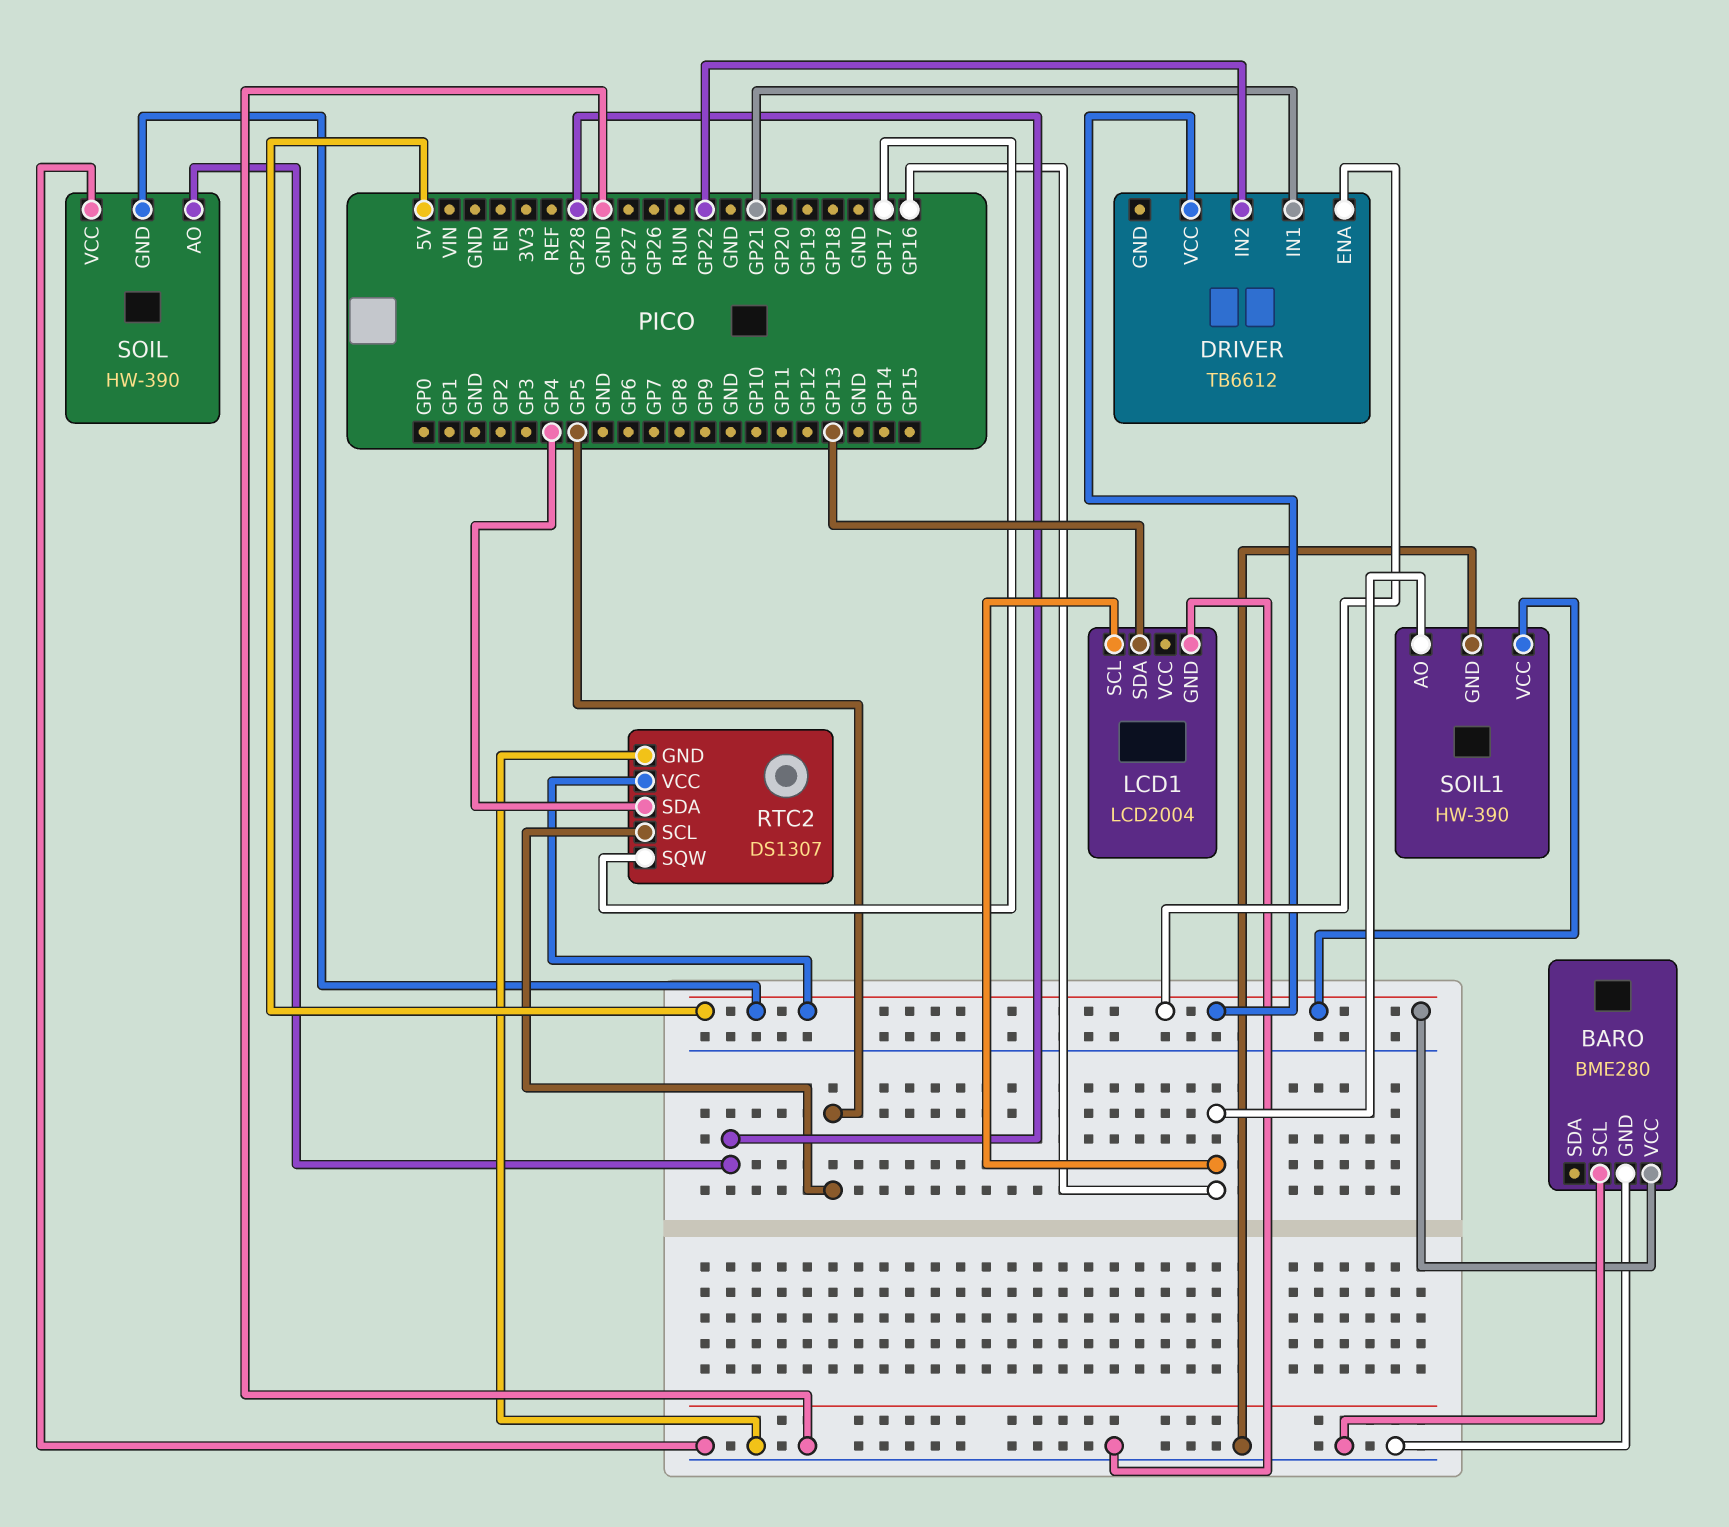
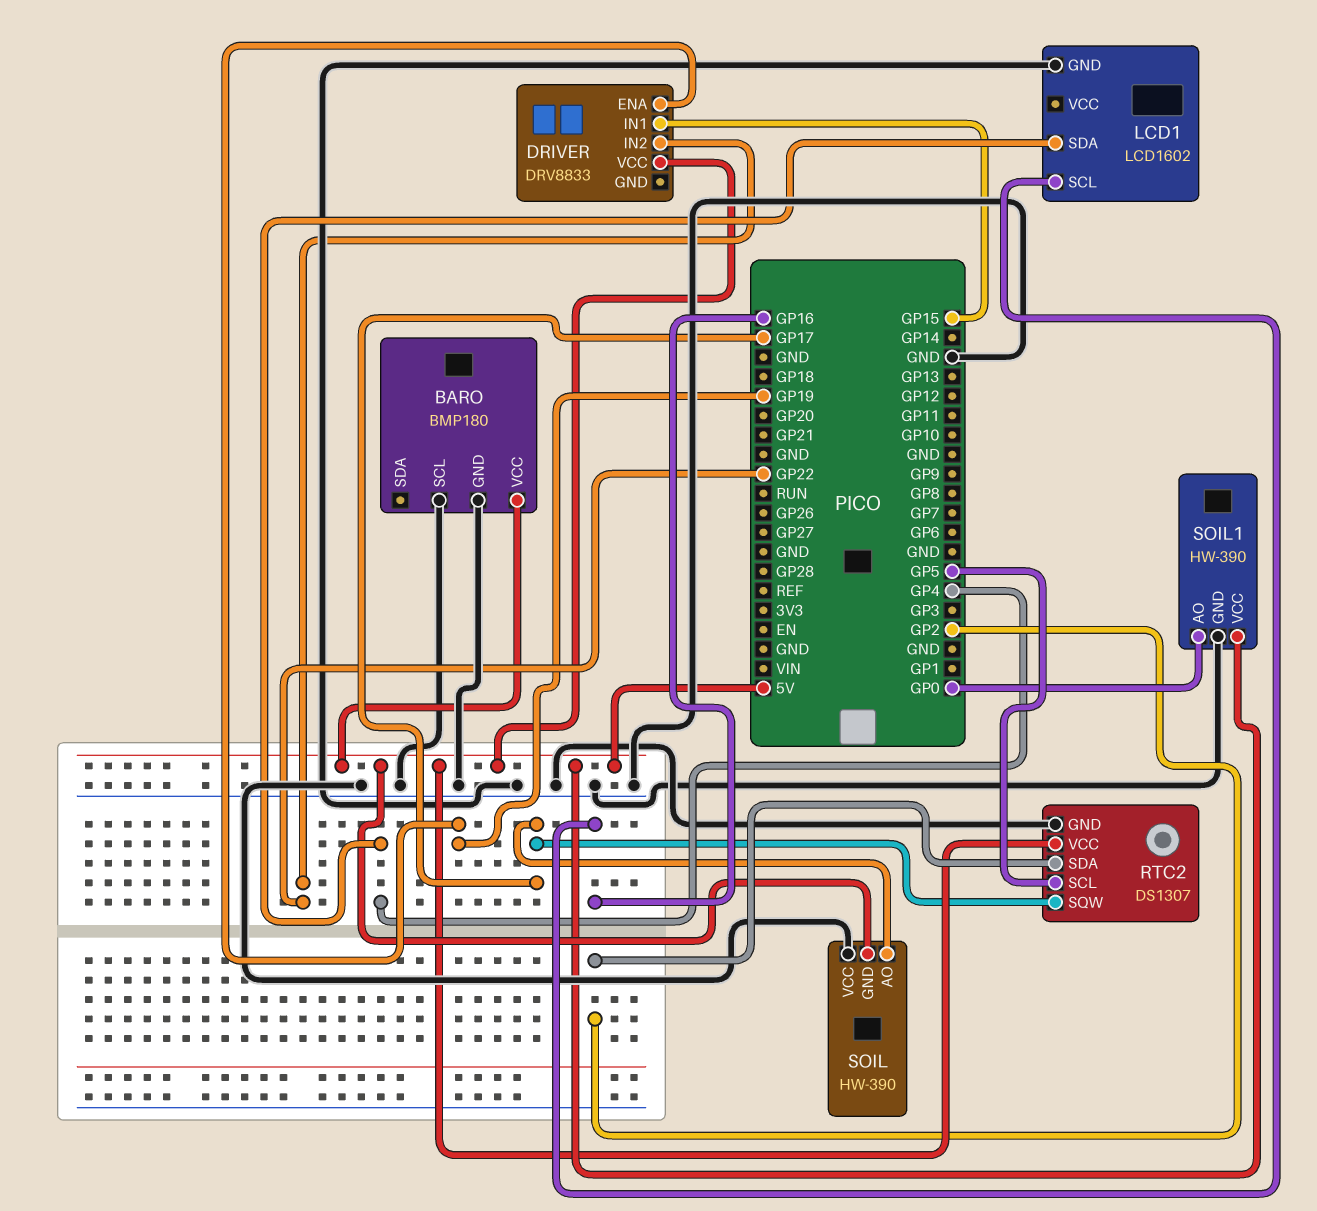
BARO: BME280 -> BMP180
DRIVER: TB6612 -> DRV8833
DRIVER pin ENA: 5V -> GP19
DRIVER pin IN1: GP21 -> GP15
LCD1: LCD2004 -> LCD1602
LCD1 pin SDA: GP13 -> GP4
RTC2 pin SDA: GP4 -> GP2
SOIL pin AO: GP28 -> GP17
SOIL1 pin AO: GP16 -> GP0

